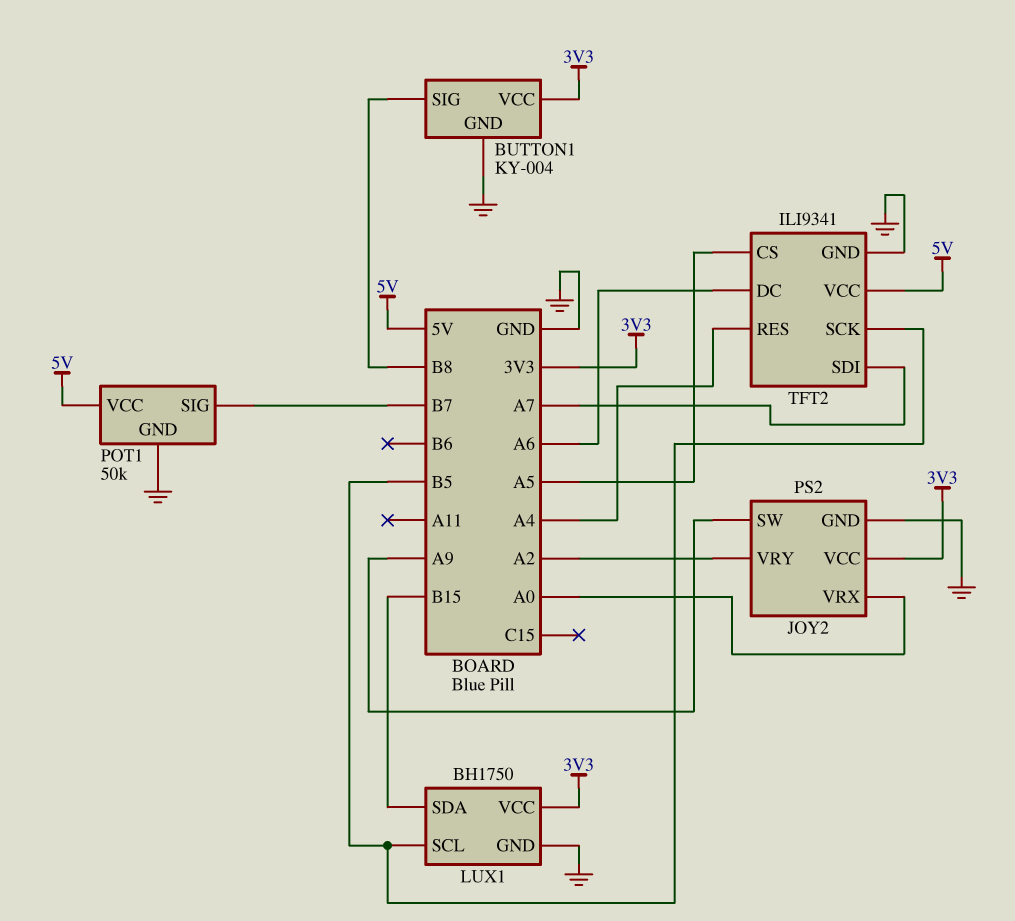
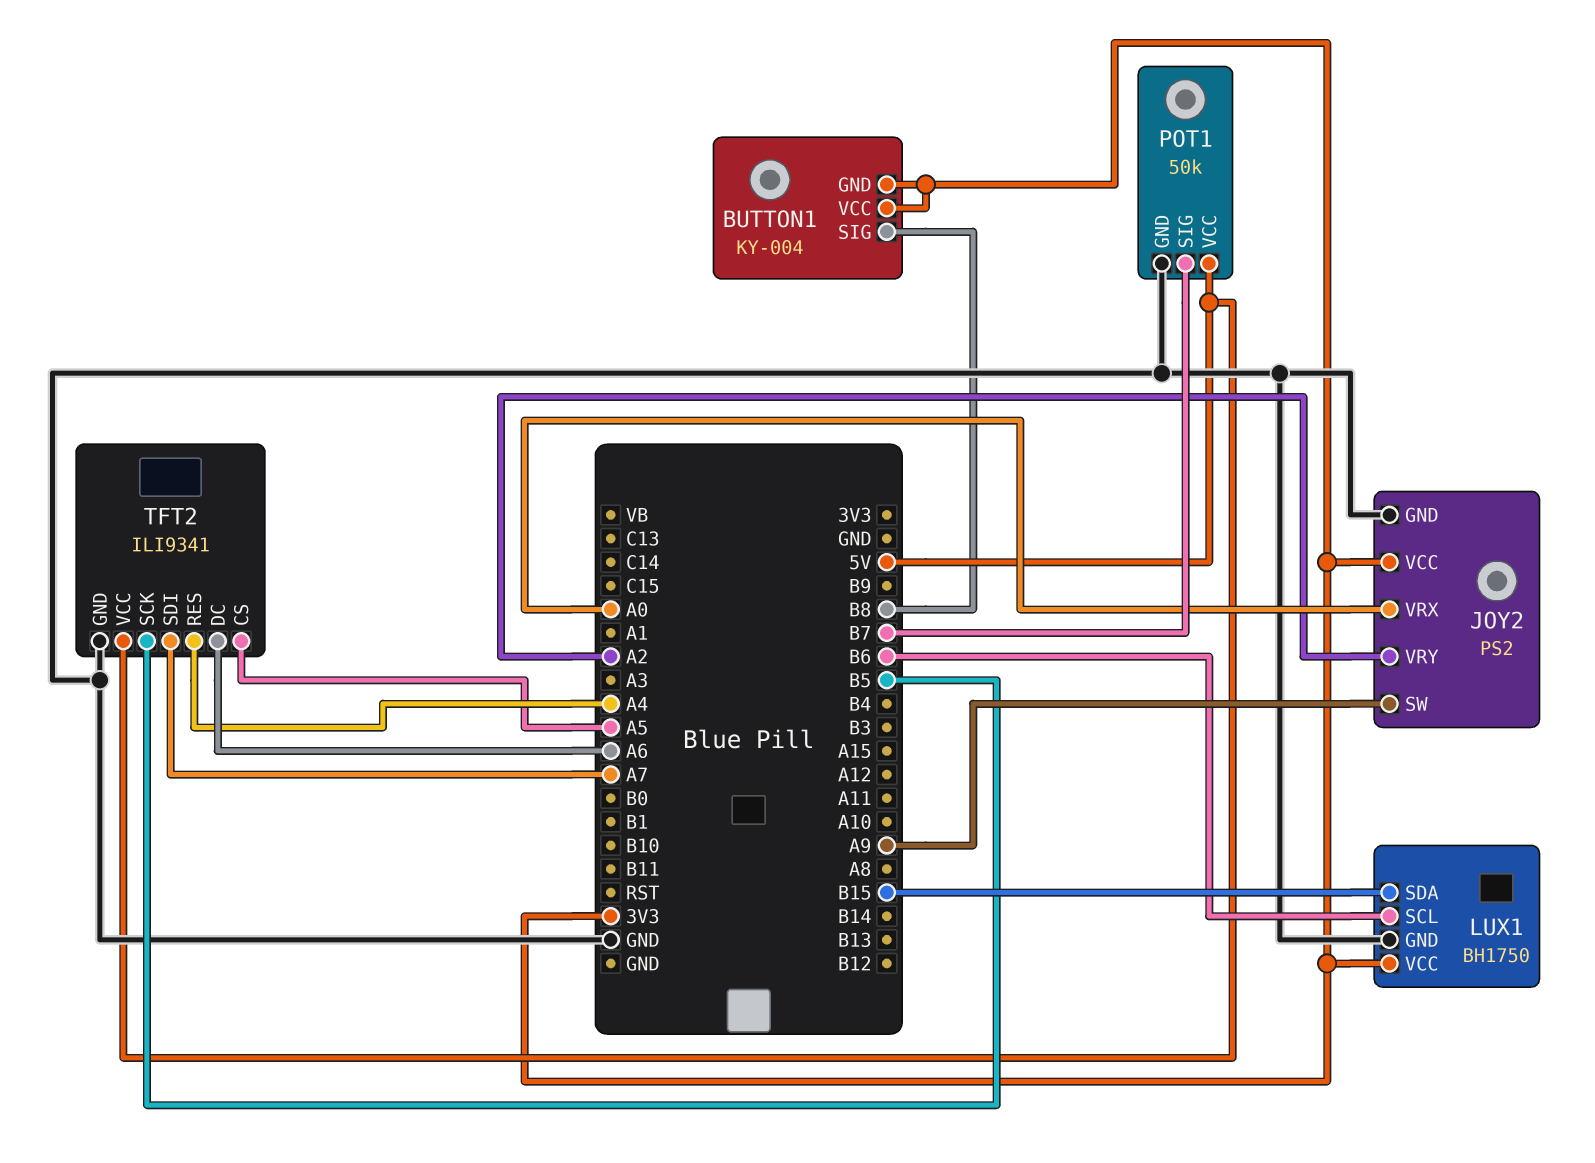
BUTTON1 pin GND: GND -> 3V3
LUX1 pin SCL: B5 -> B6

